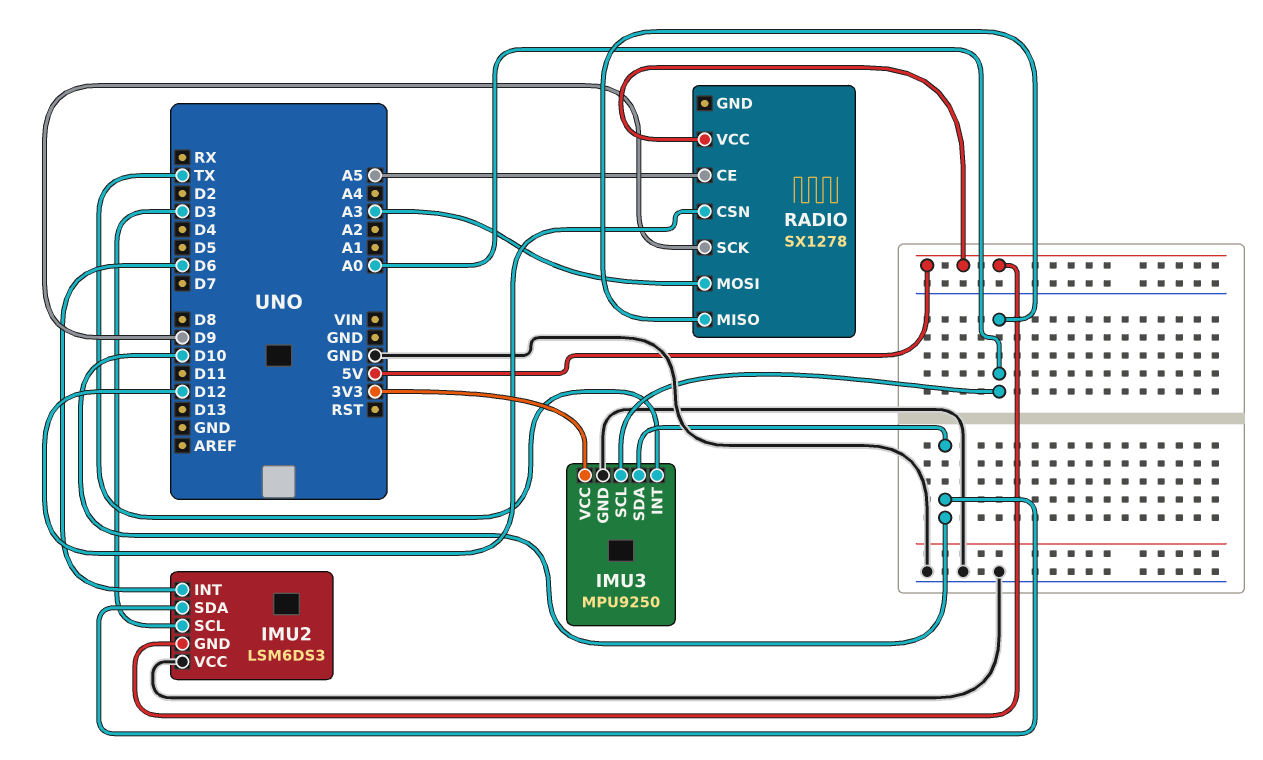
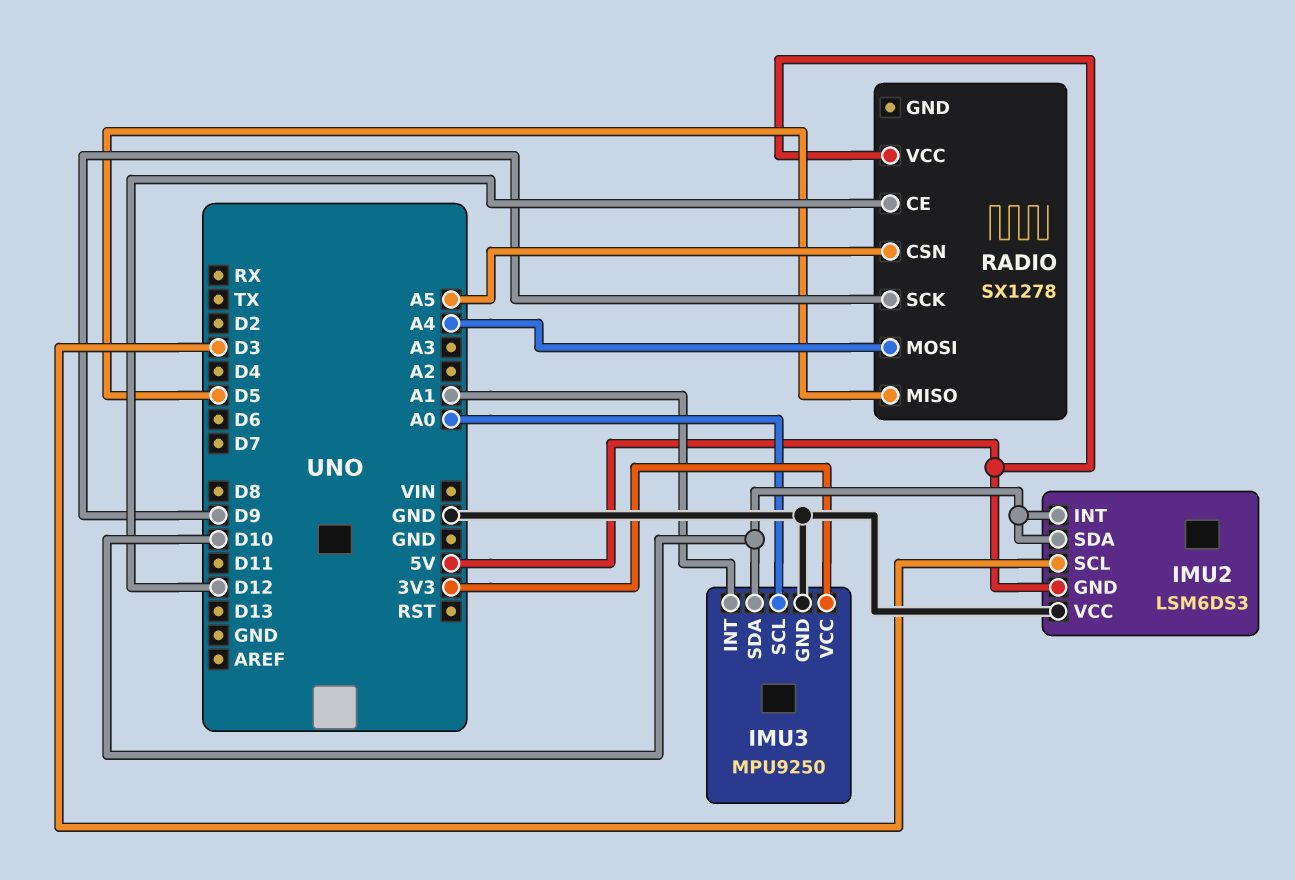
IMU2 pin INT: D6 -> D10
IMU3 pin INT: TX -> A1
RADIO pin CE: A5 -> D12
RADIO pin CSN: D12 -> A5
RADIO pin MISO: A0 -> D5
RADIO pin MOSI: A3 -> A4

